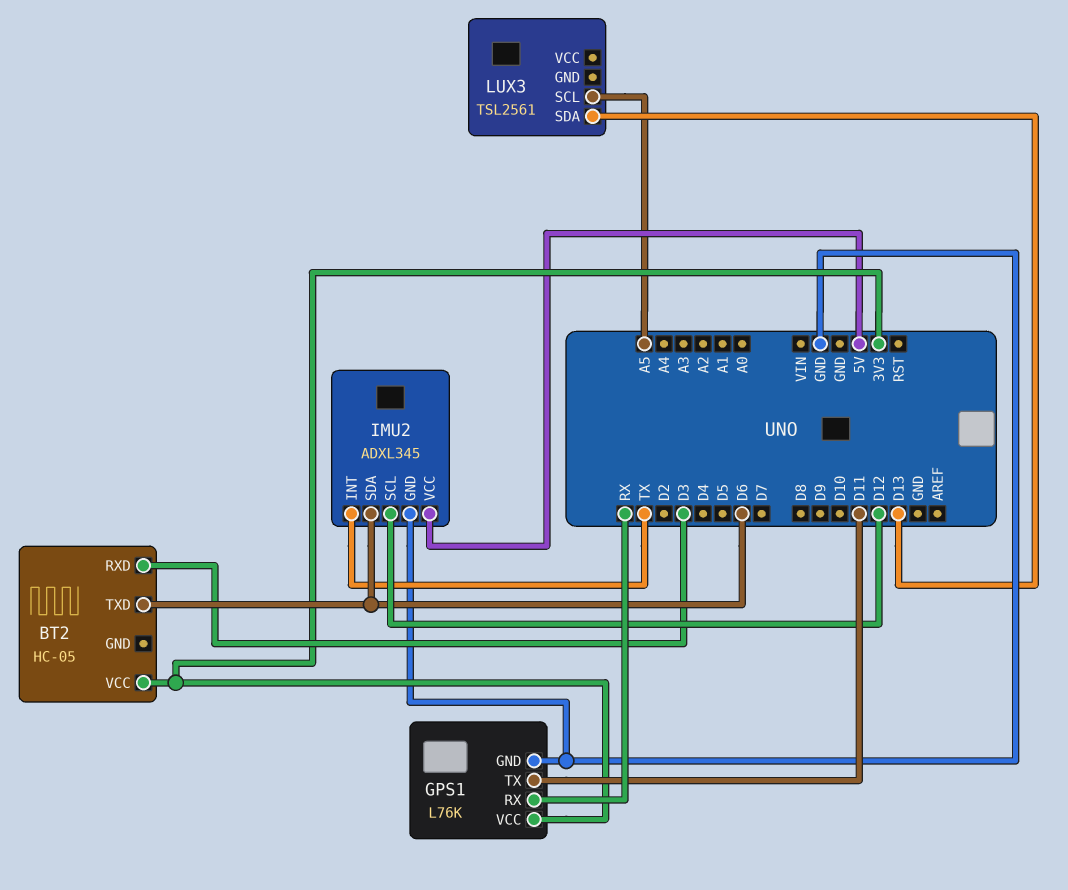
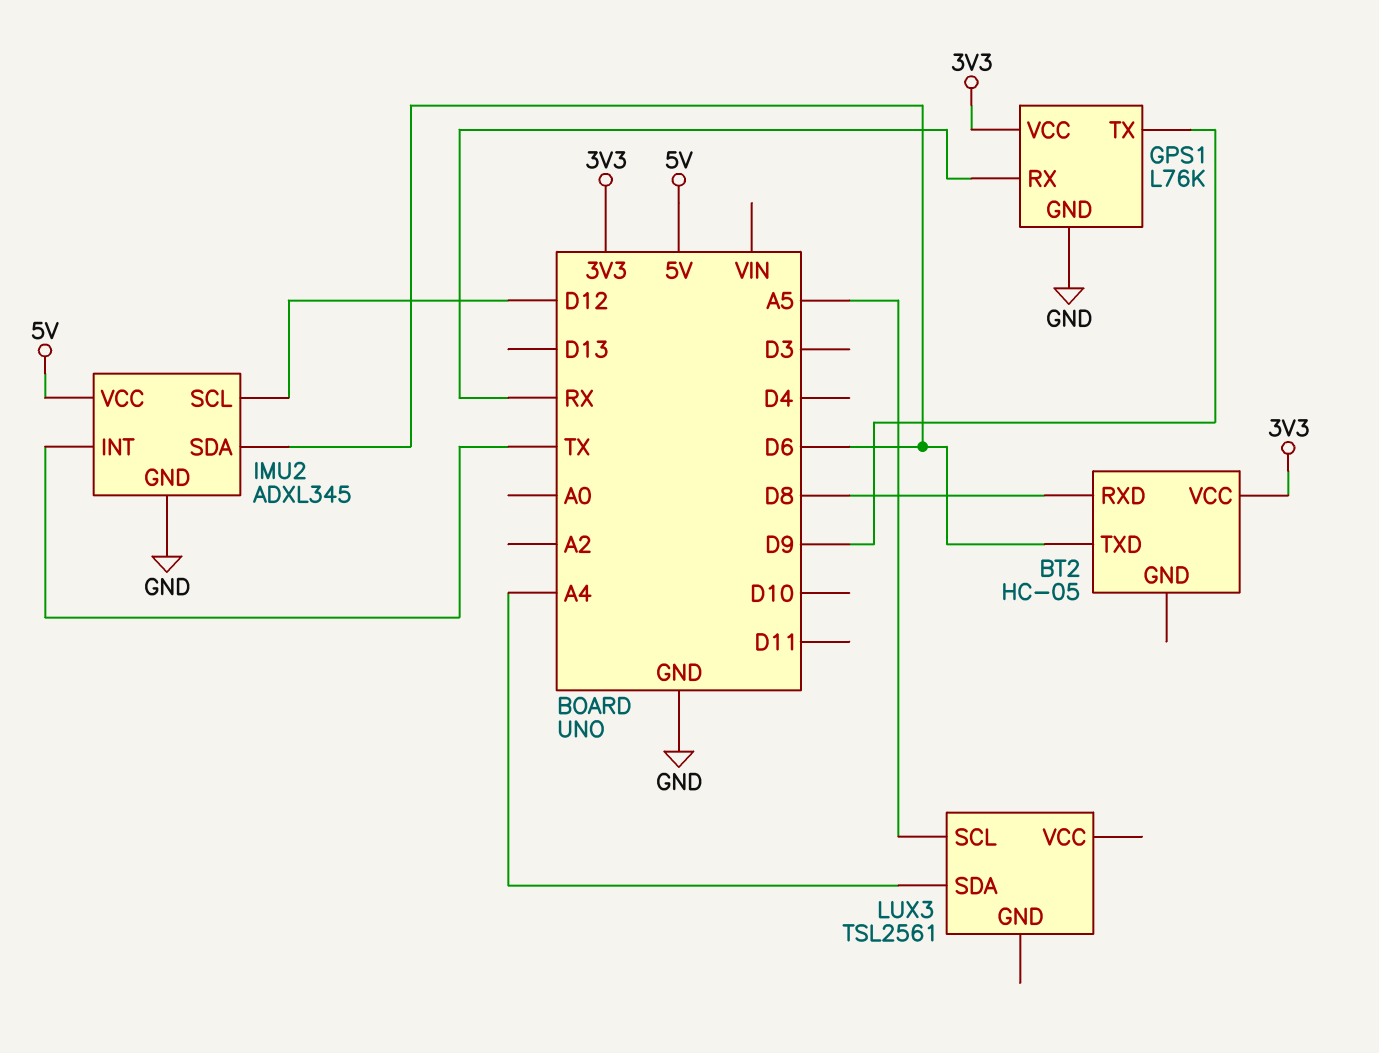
BT2 pin RXD: D3 -> D8
GPS1 pin TX: D11 -> D9
LUX3 pin SDA: D13 -> A4

